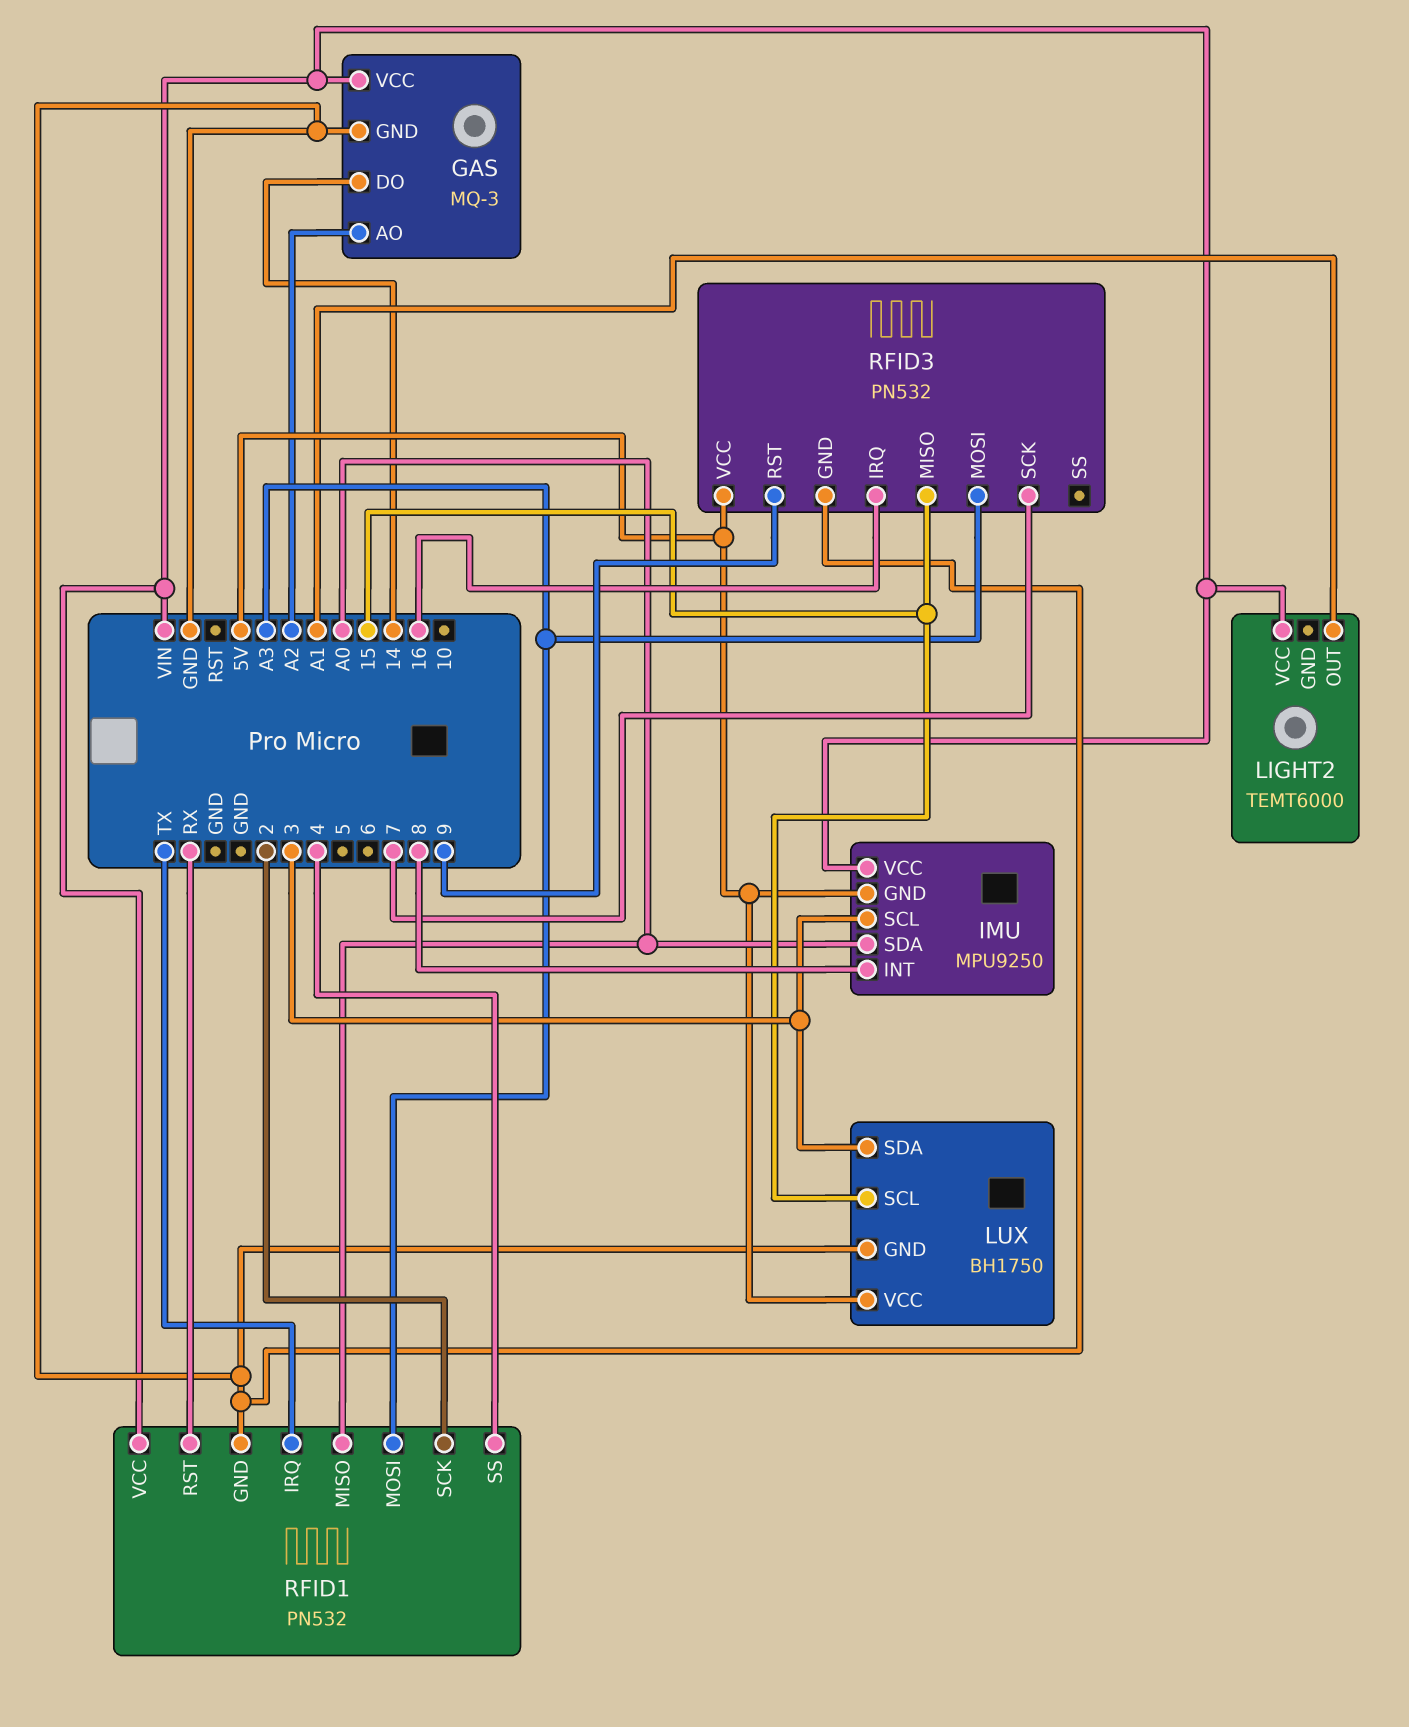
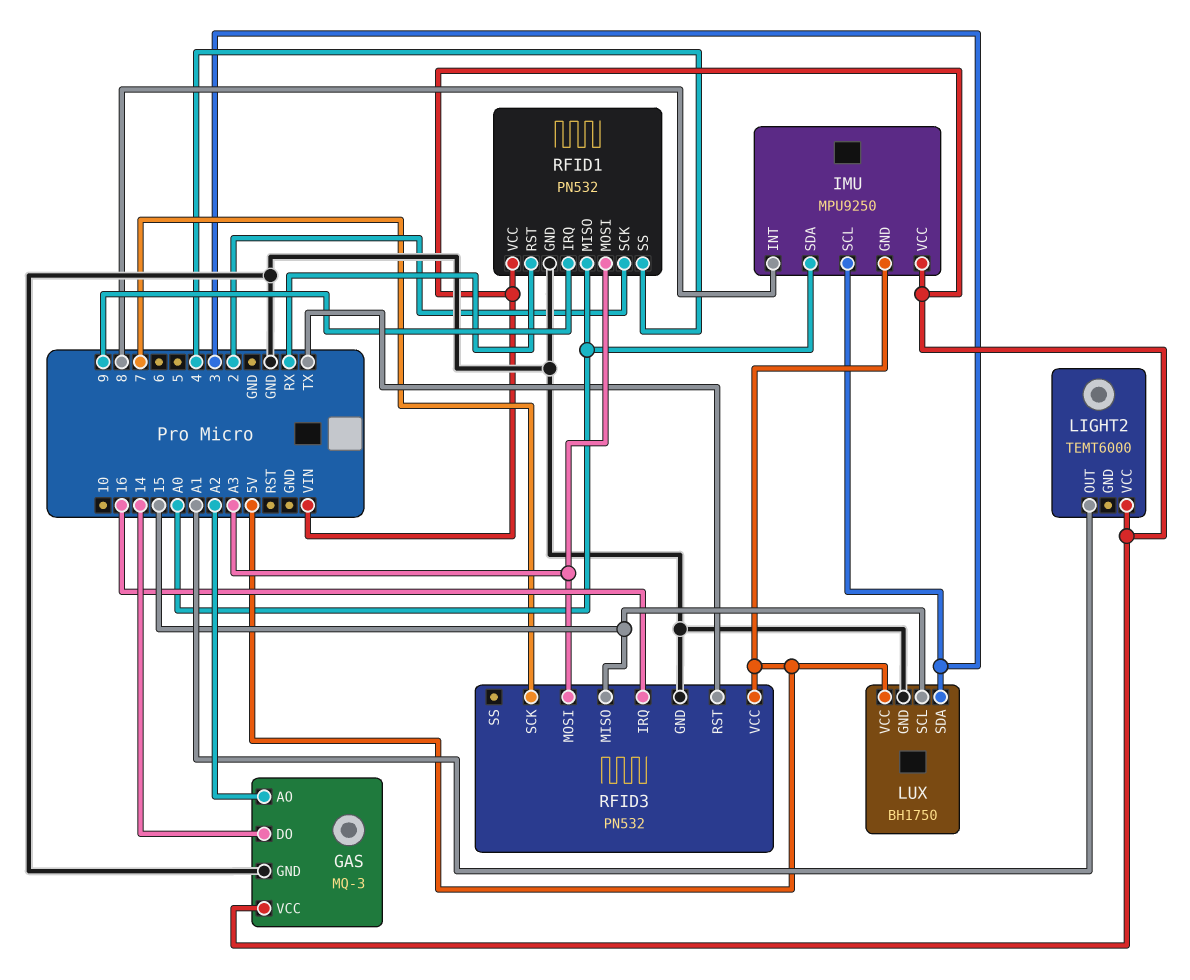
RFID1 pin IRQ: TX -> 9
RFID3 pin RST: 9 -> TX

